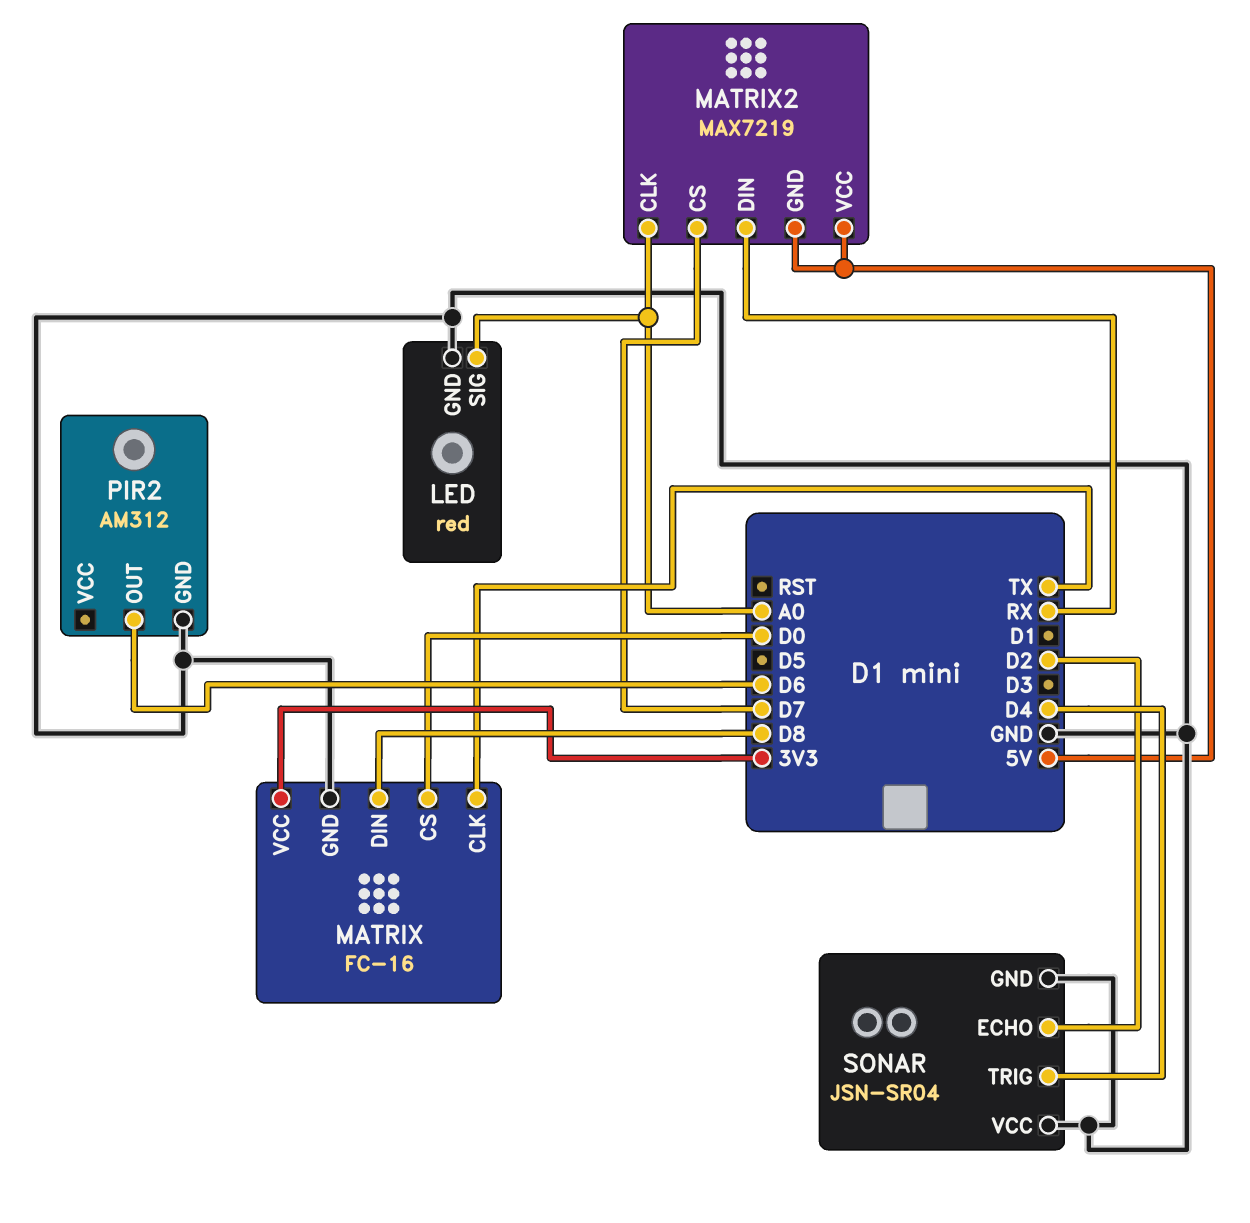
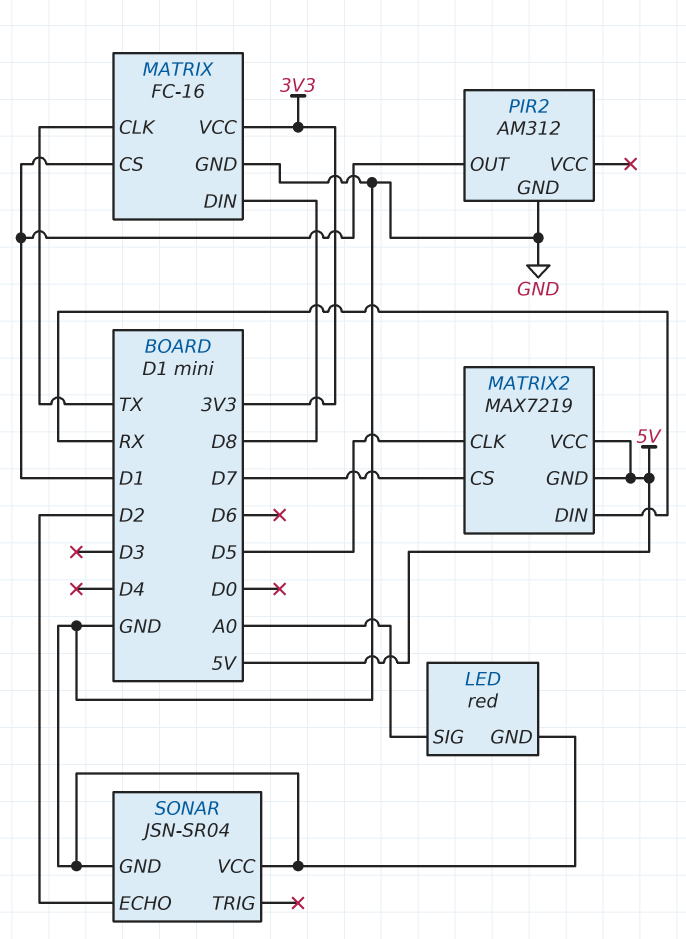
MATRIX pin CS: D0 -> D1
MATRIX2 pin CLK: A0 -> D5
PIR2 pin OUT: D6 -> D1
SONAR pin TRIG: D4 -> none

